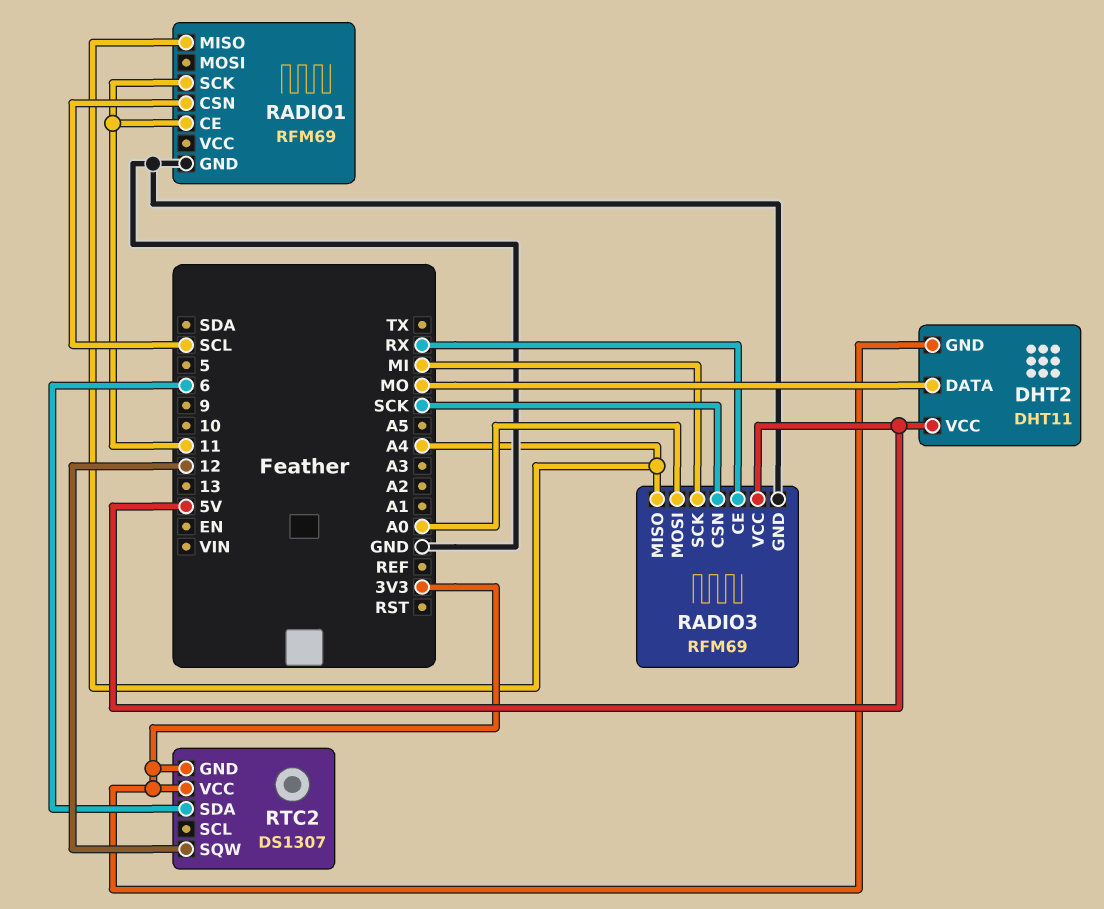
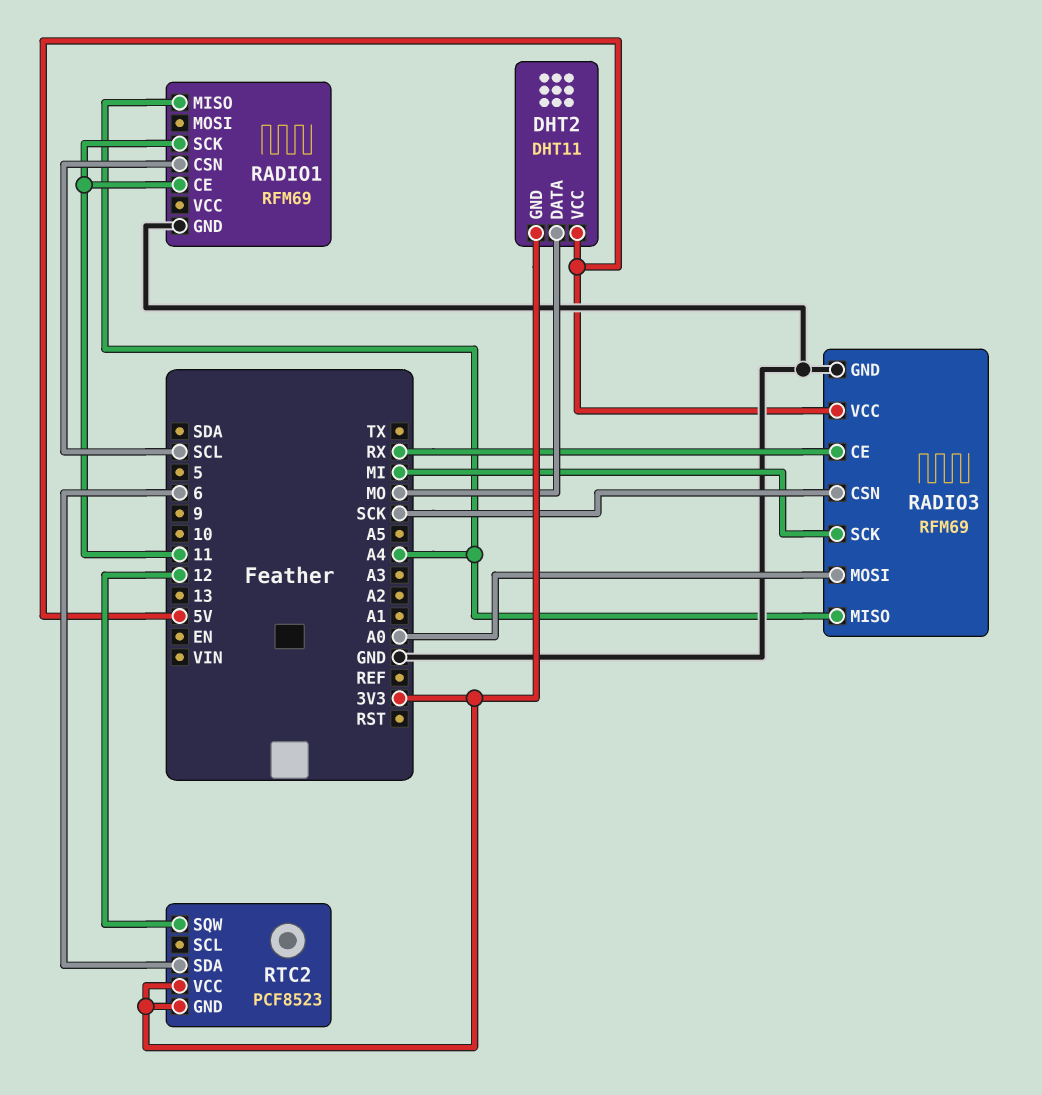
RTC2: DS1307 -> PCF8523

